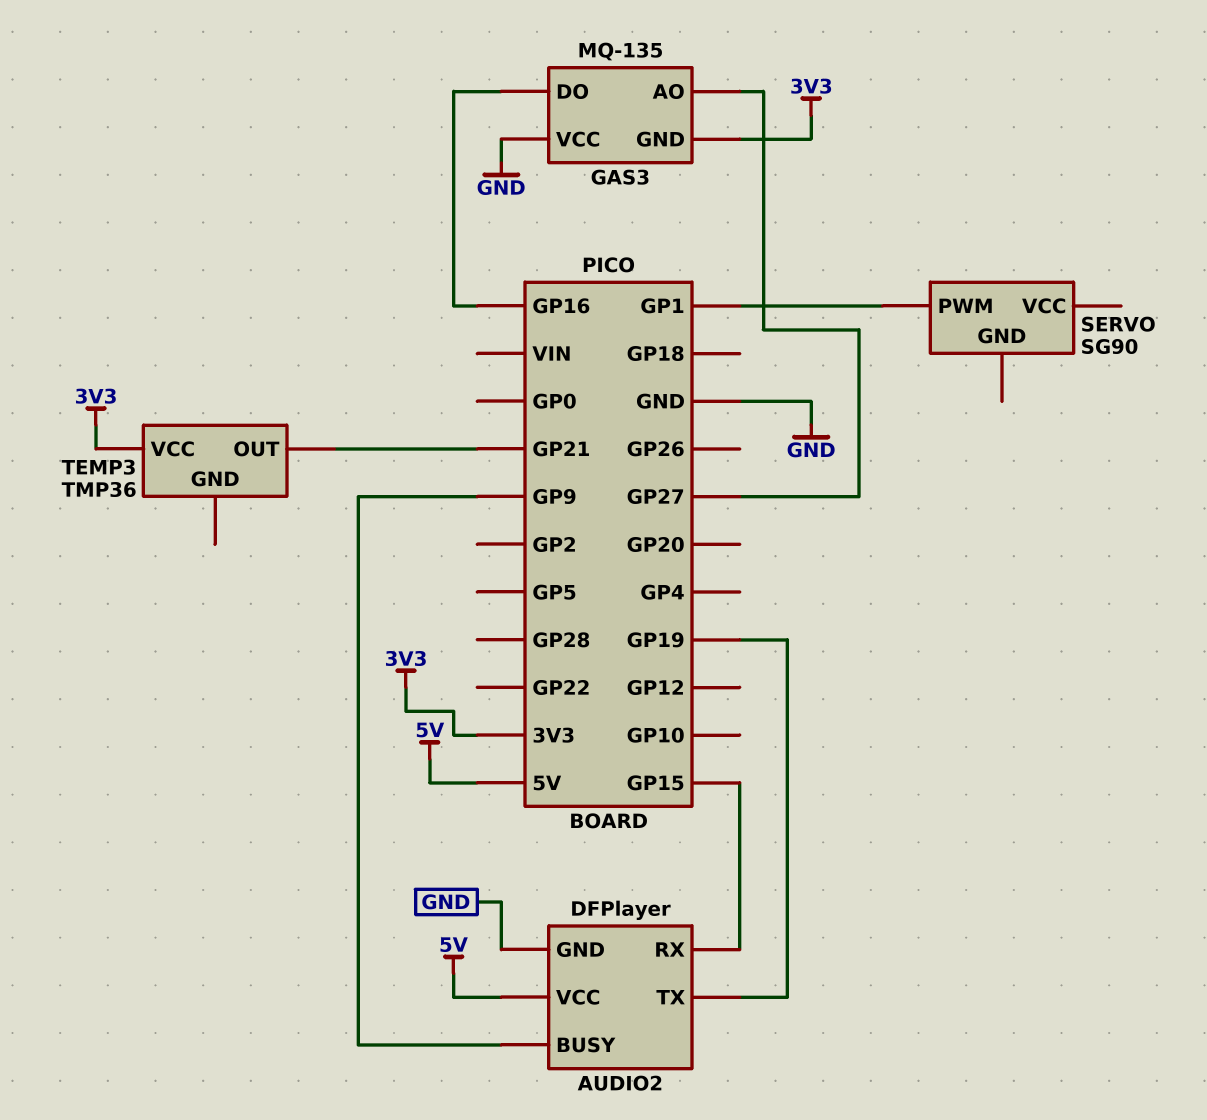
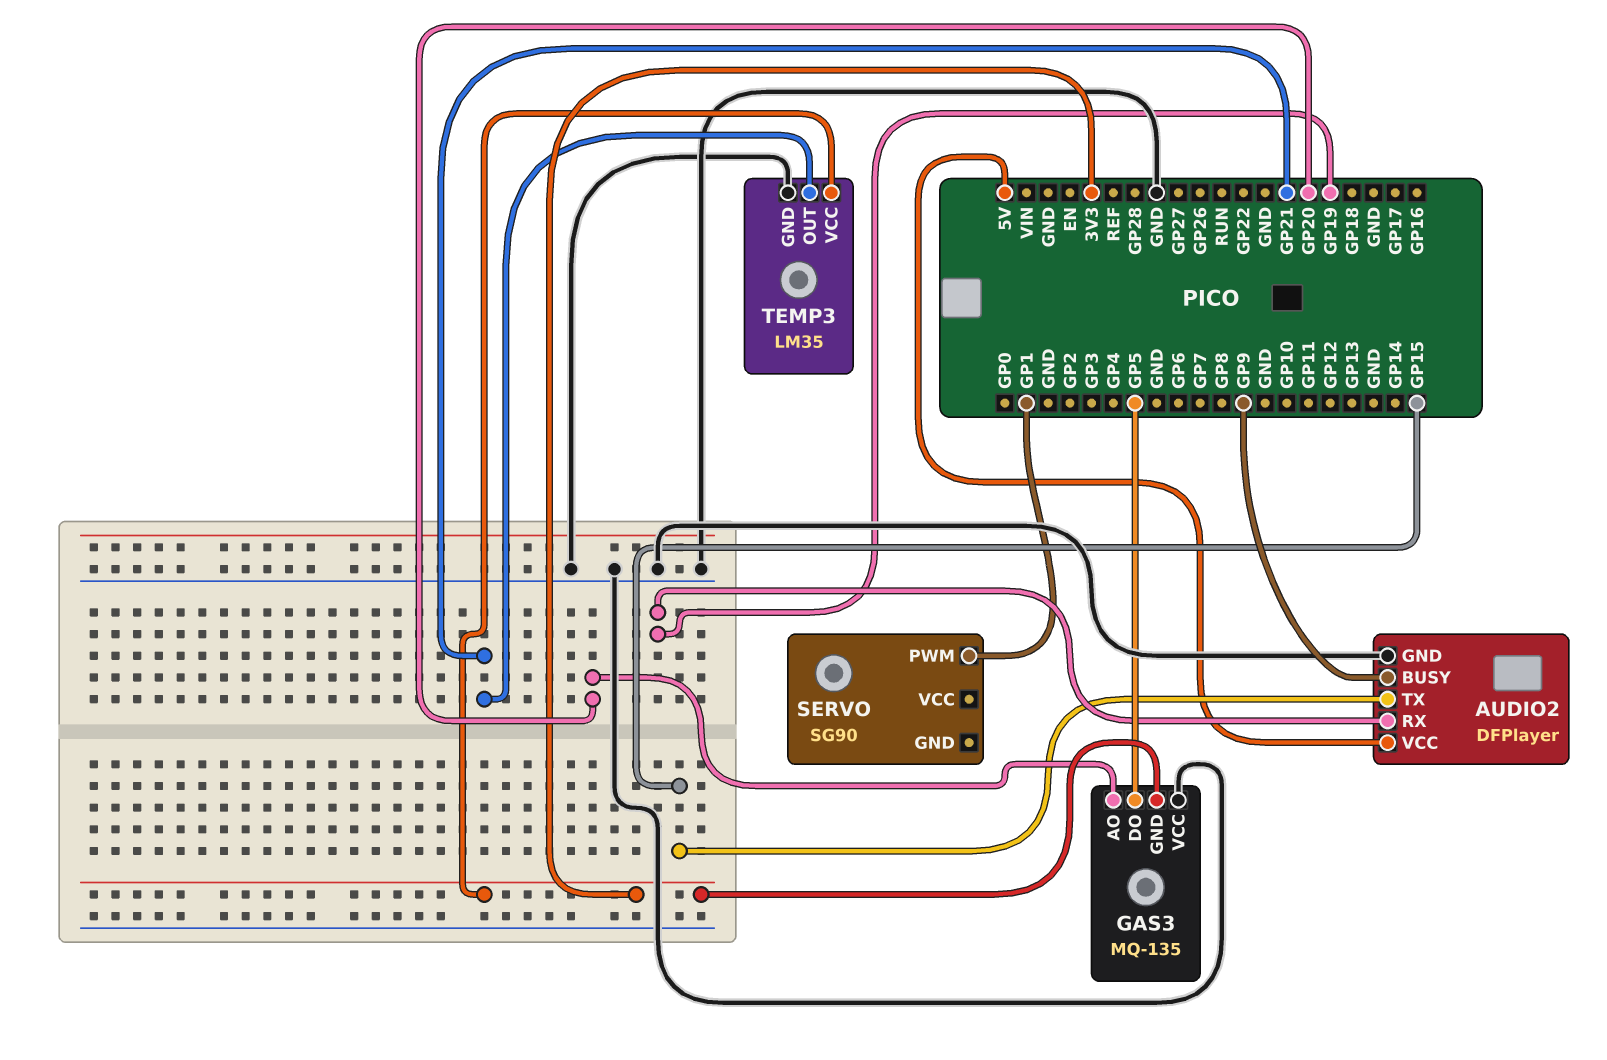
AUDIO2 pin RX: GP15 -> GP19
AUDIO2 pin TX: GP19 -> GP15
GAS3 pin AO: GP27 -> GP20
GAS3 pin DO: GP16 -> GP5
TEMP3: TMP36 -> LM35
TEMP3 pin GND: none -> GND

